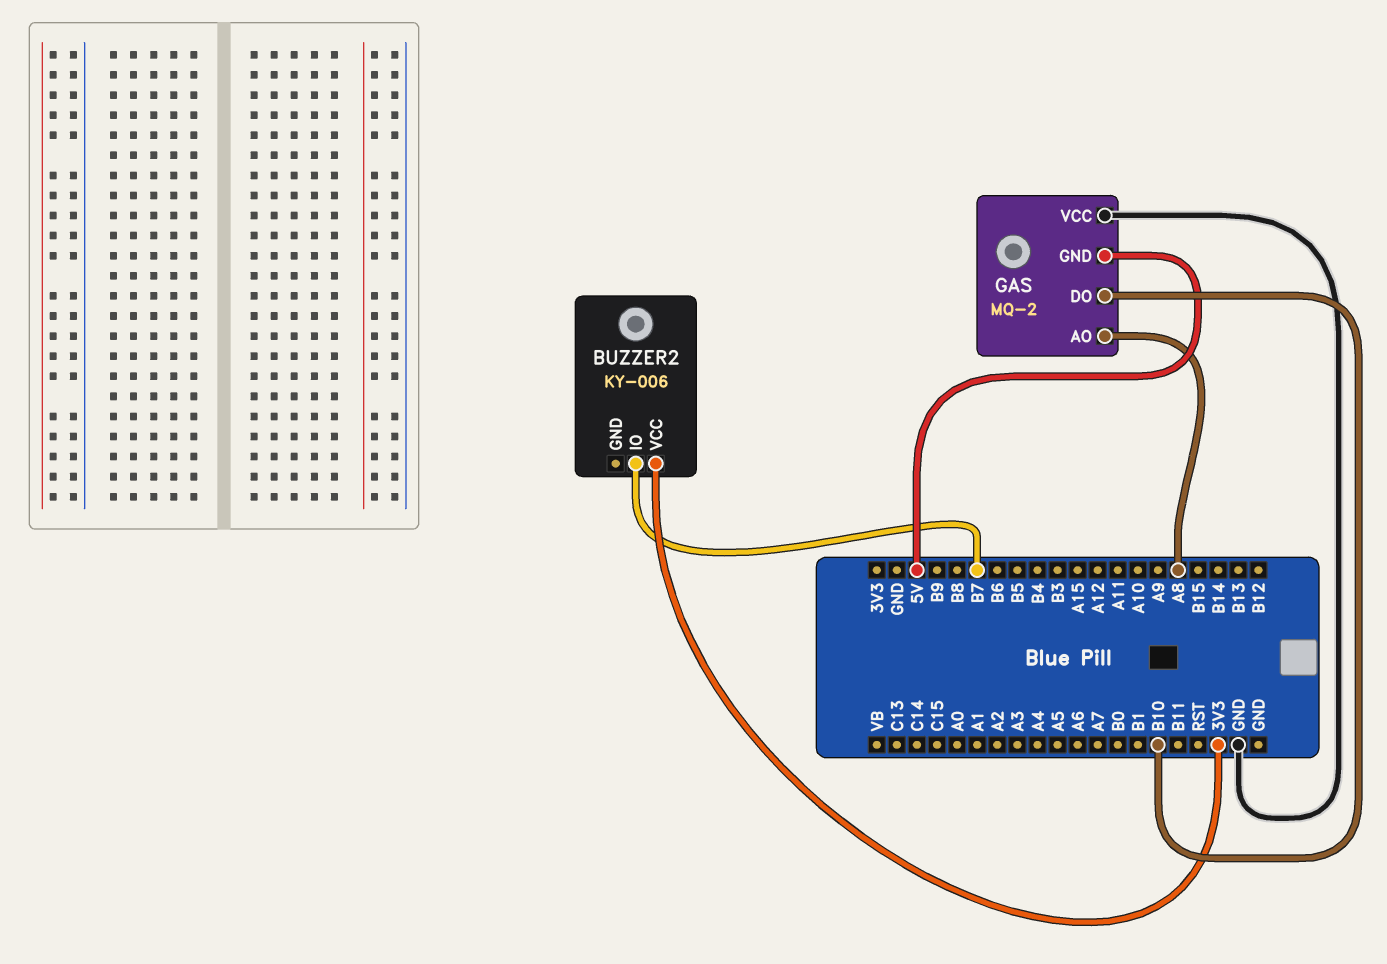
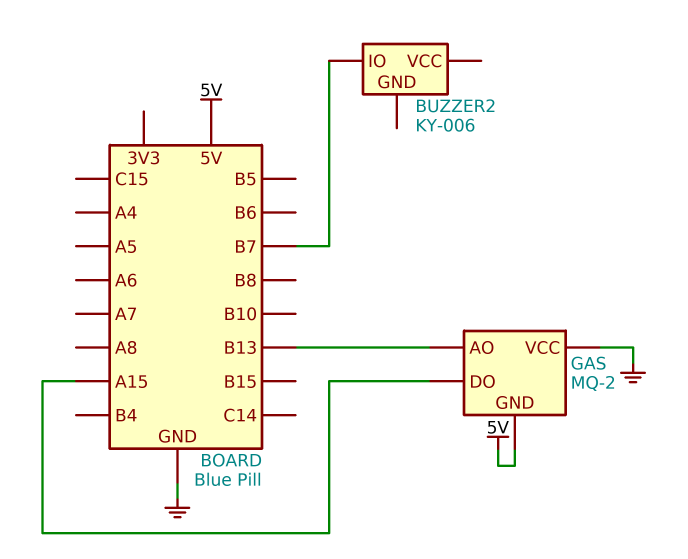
BUZZER2 pin VCC: 3V3 -> none
GAS pin AO: A8 -> B13
GAS pin DO: B10 -> A15

